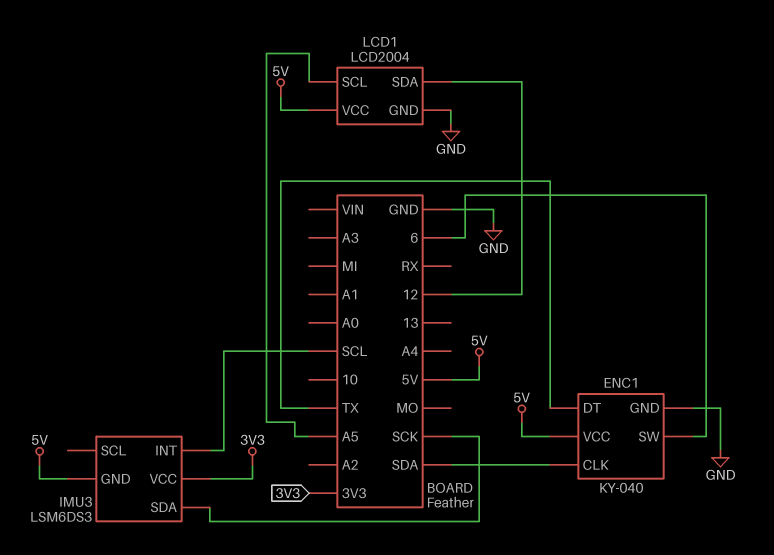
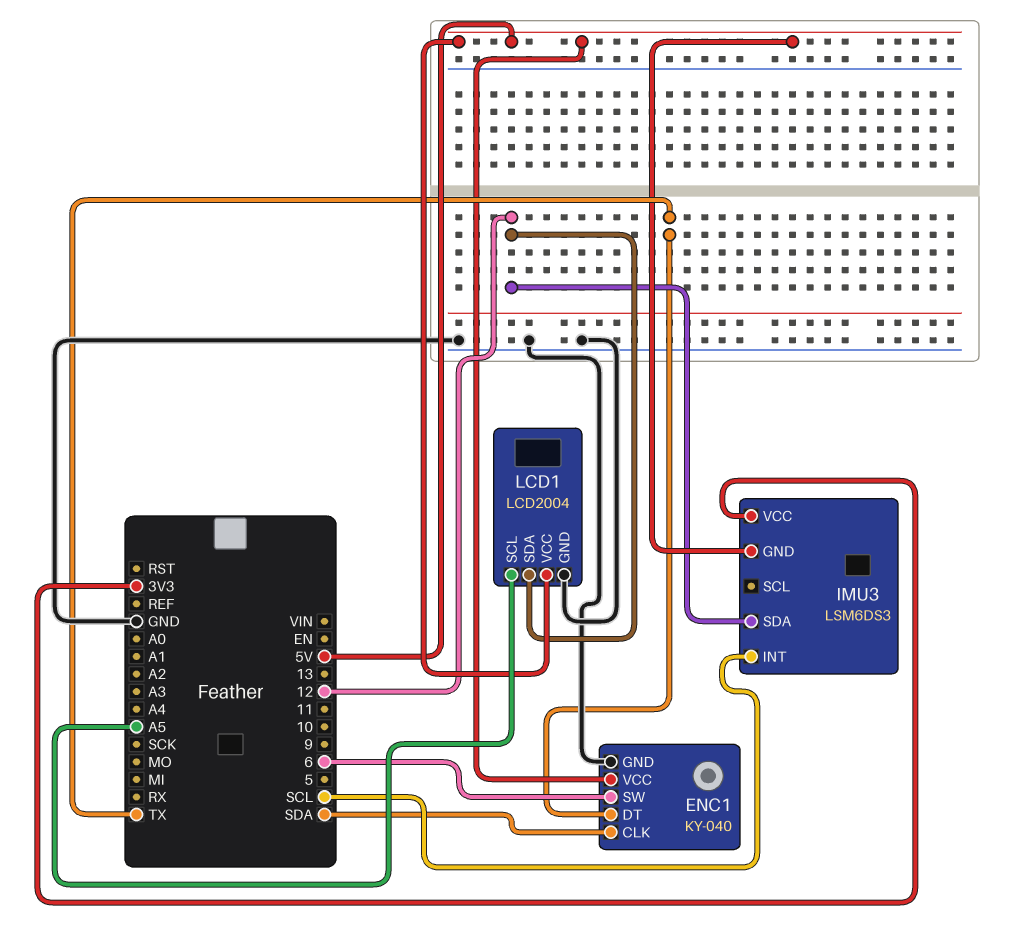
IMU3 pin SDA: SCK -> 12

